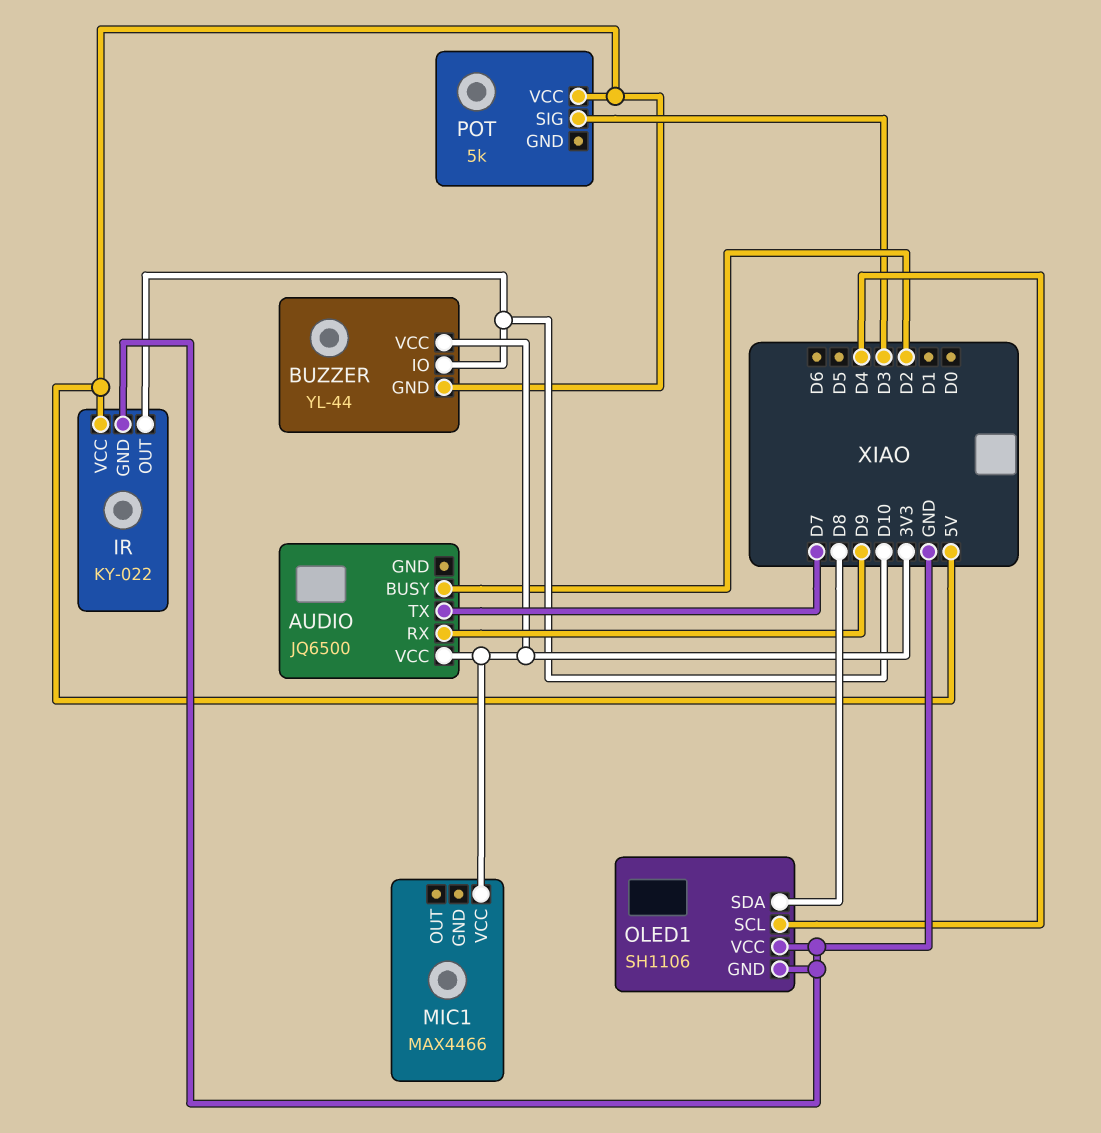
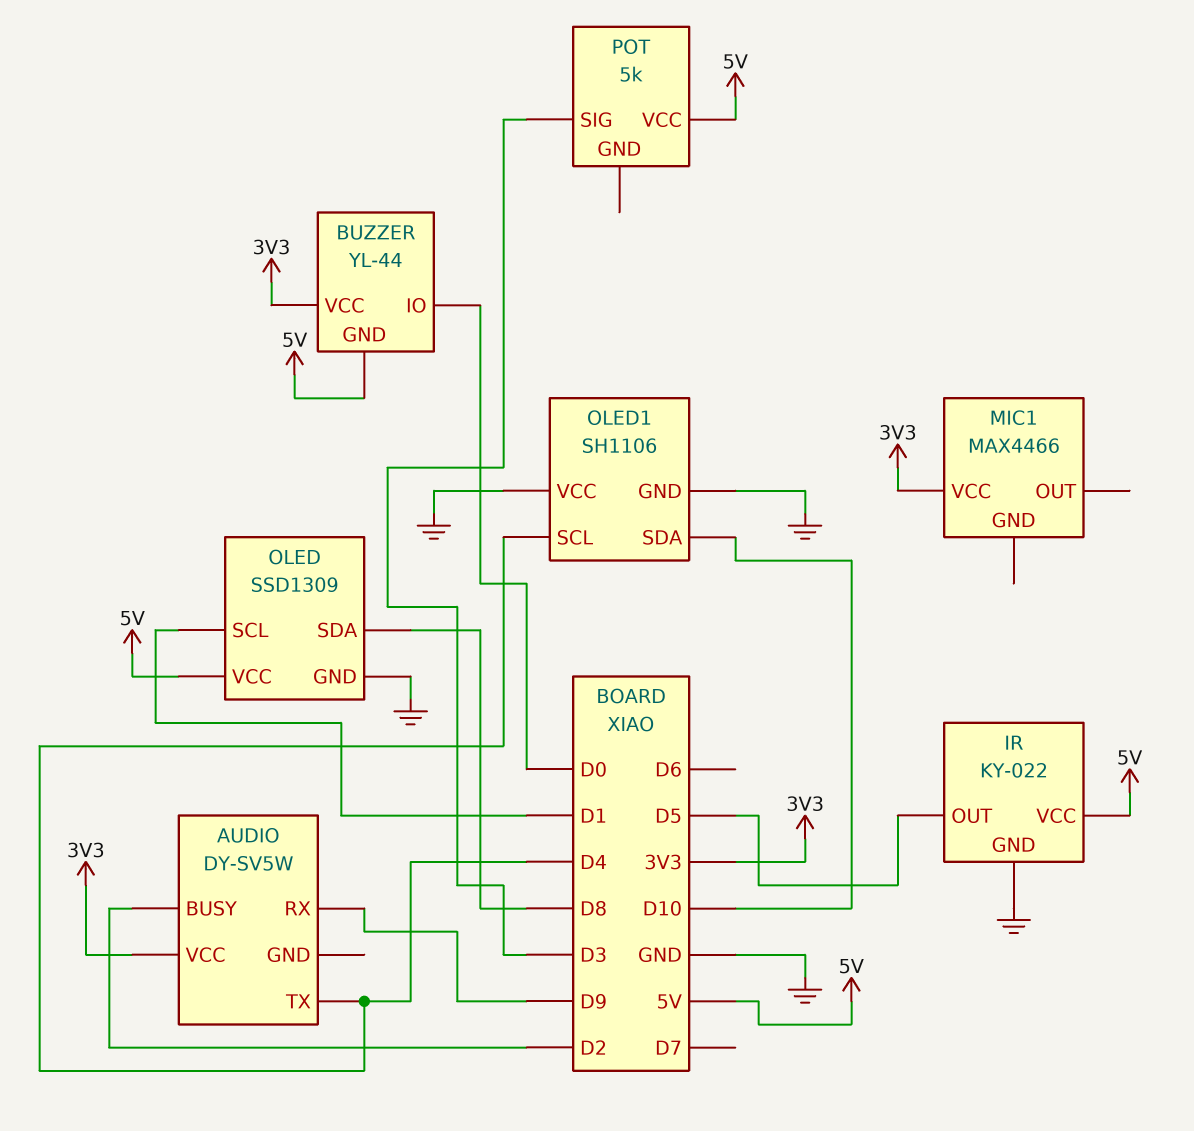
AUDIO: JQ6500 -> DY-SV5W
AUDIO pin TX: D7 -> D4
BUZZER pin IO: D10 -> D0
IR pin OUT: D10 -> D5
OLED: none -> SSD1309
OLED pin GND: none -> GND
OLED pin SCL: none -> D1
OLED pin SDA: none -> D8
OLED pin VCC: none -> 5V
OLED1 pin SDA: D8 -> D10

